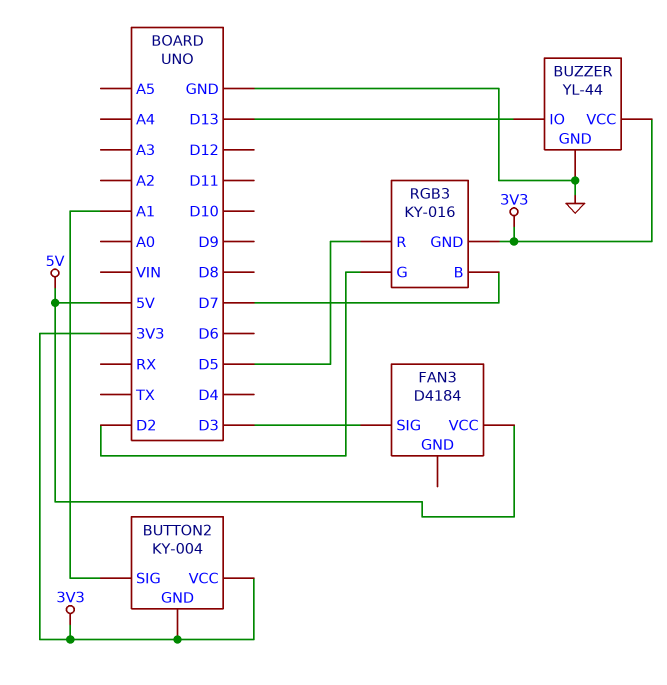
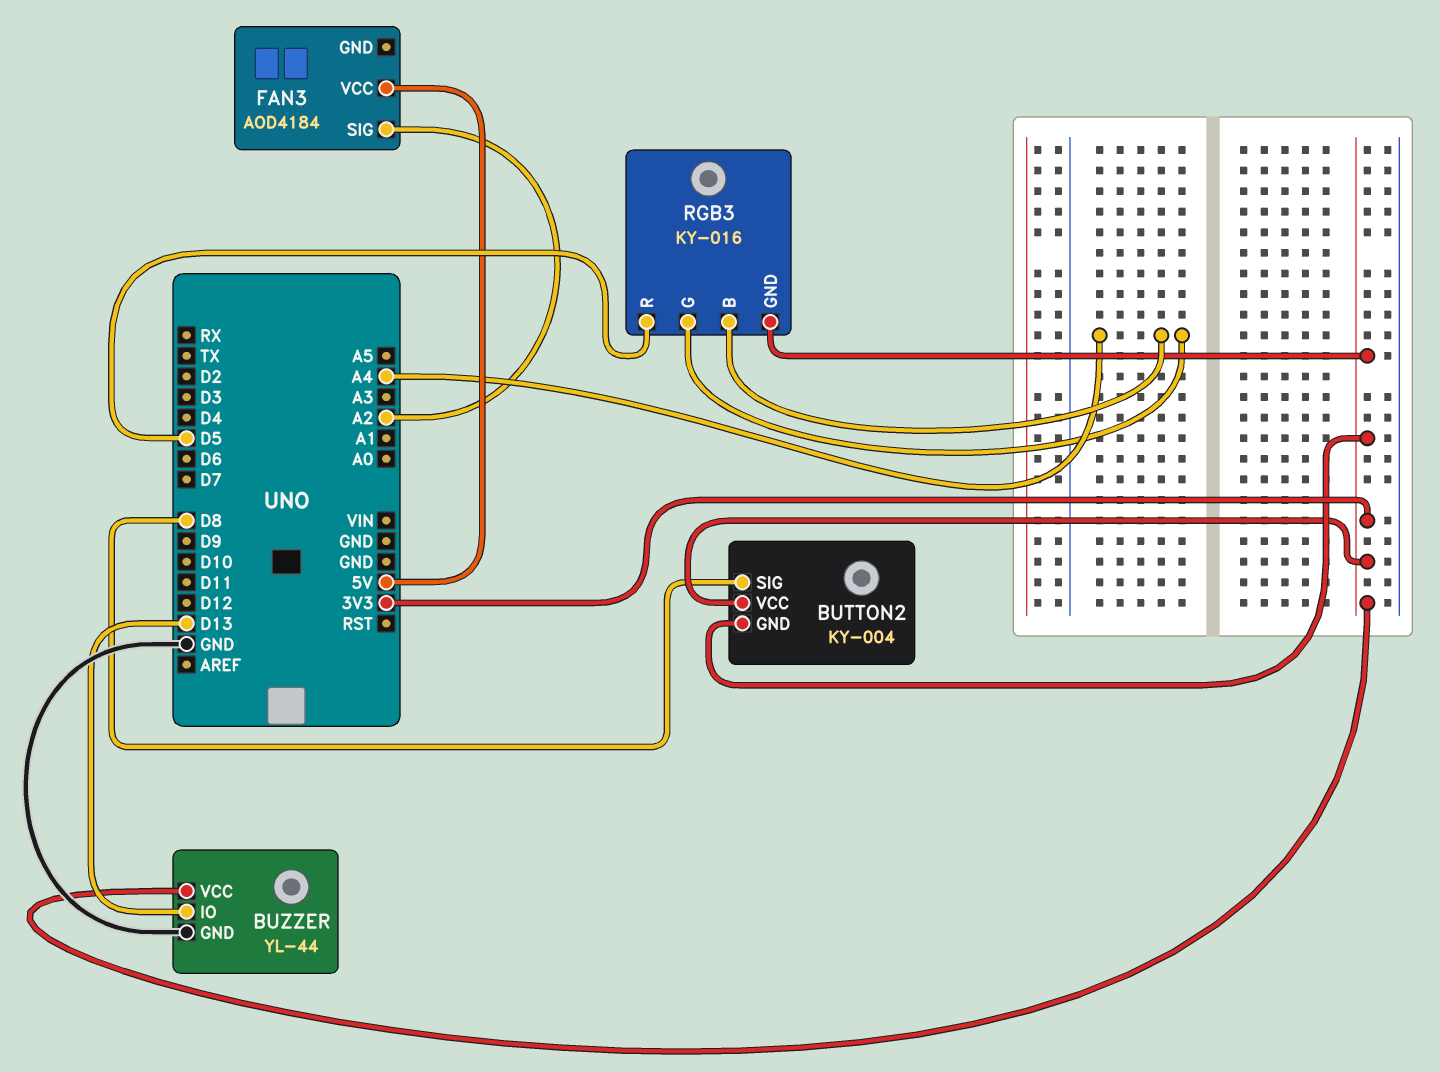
BUTTON2 pin SIG: A1 -> D8
FAN3: D4184 -> AOD4184
FAN3 pin SIG: D3 -> A2
RGB3 pin B: D7 -> A4
RGB3 pin G: D2 -> A4

